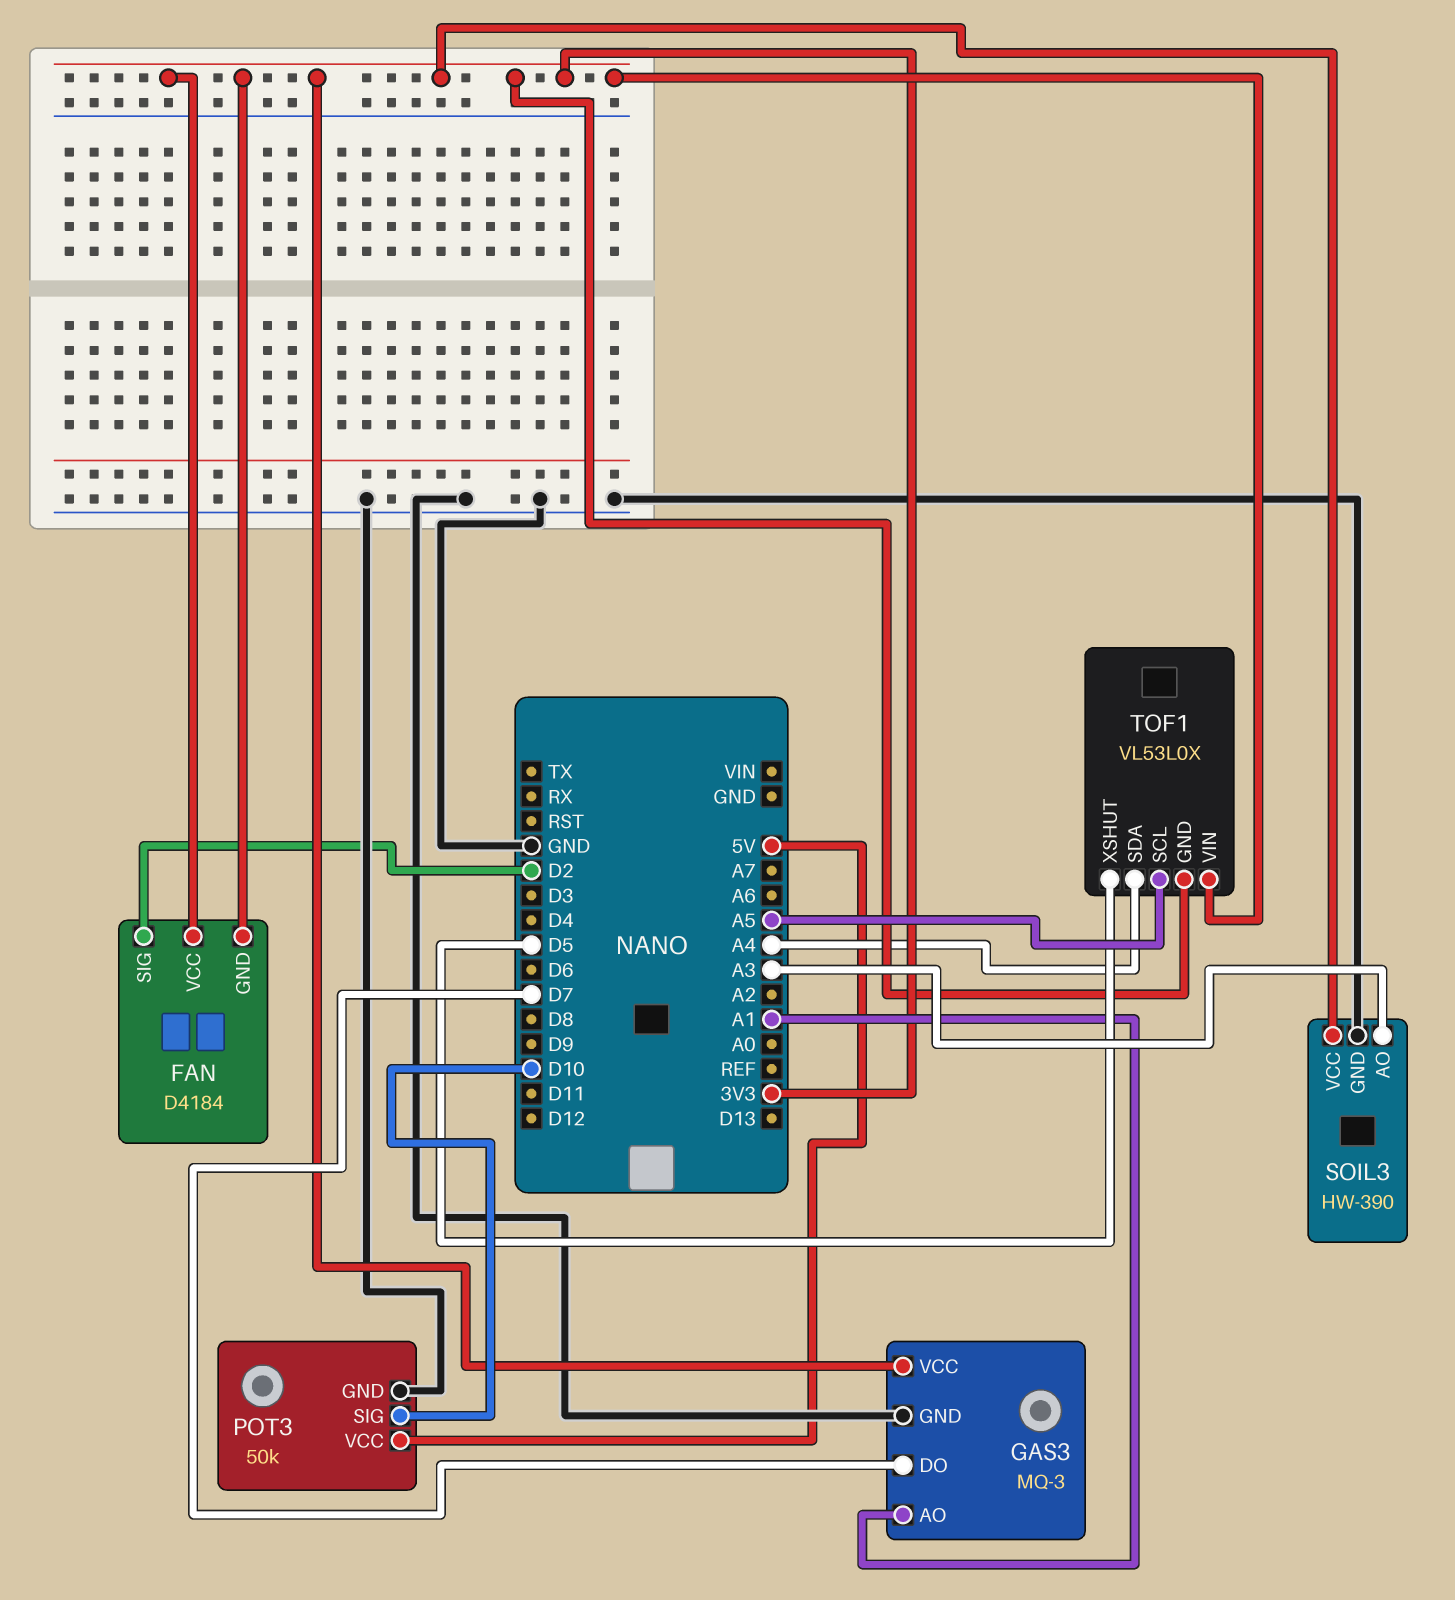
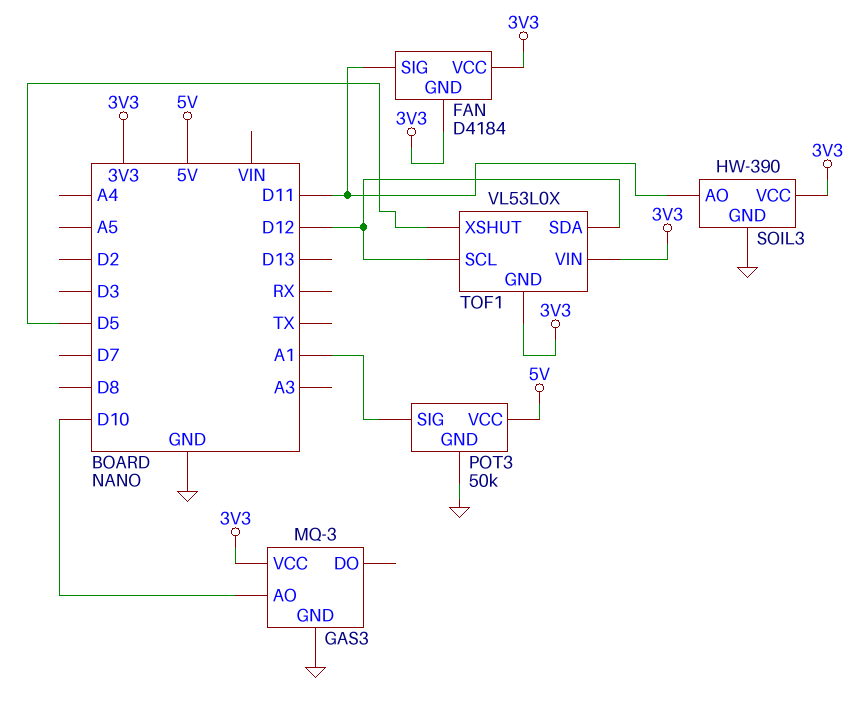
FAN pin SIG: D2 -> D11
GAS3 pin AO: A1 -> D10
GAS3 pin DO: D7 -> none
POT3 pin SIG: D10 -> A1
SOIL3 pin AO: A3 -> D11
TOF1 pin SCL: A5 -> D12
TOF1 pin SDA: A4 -> D12

